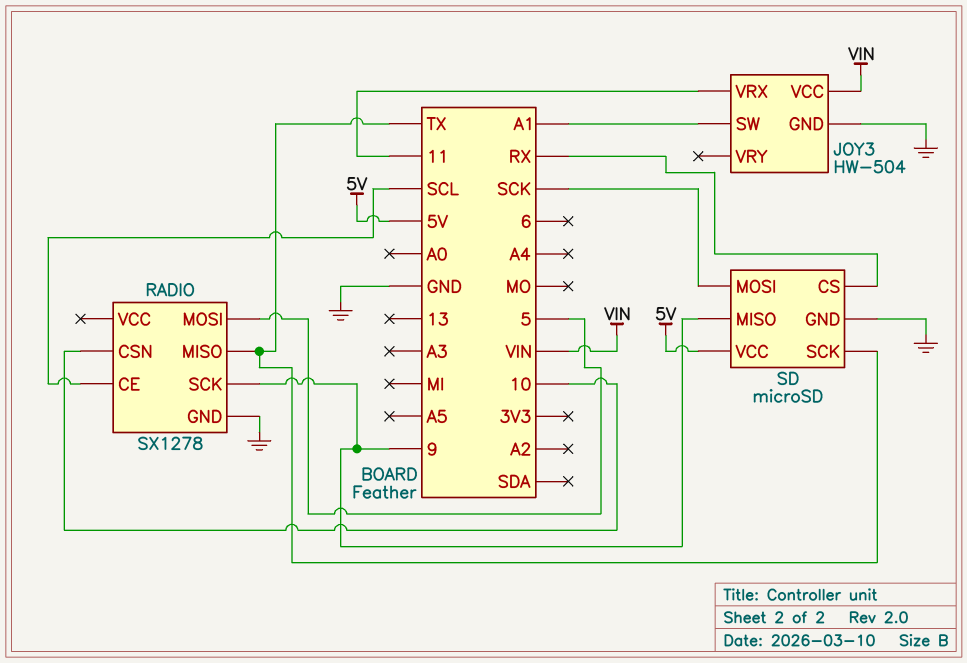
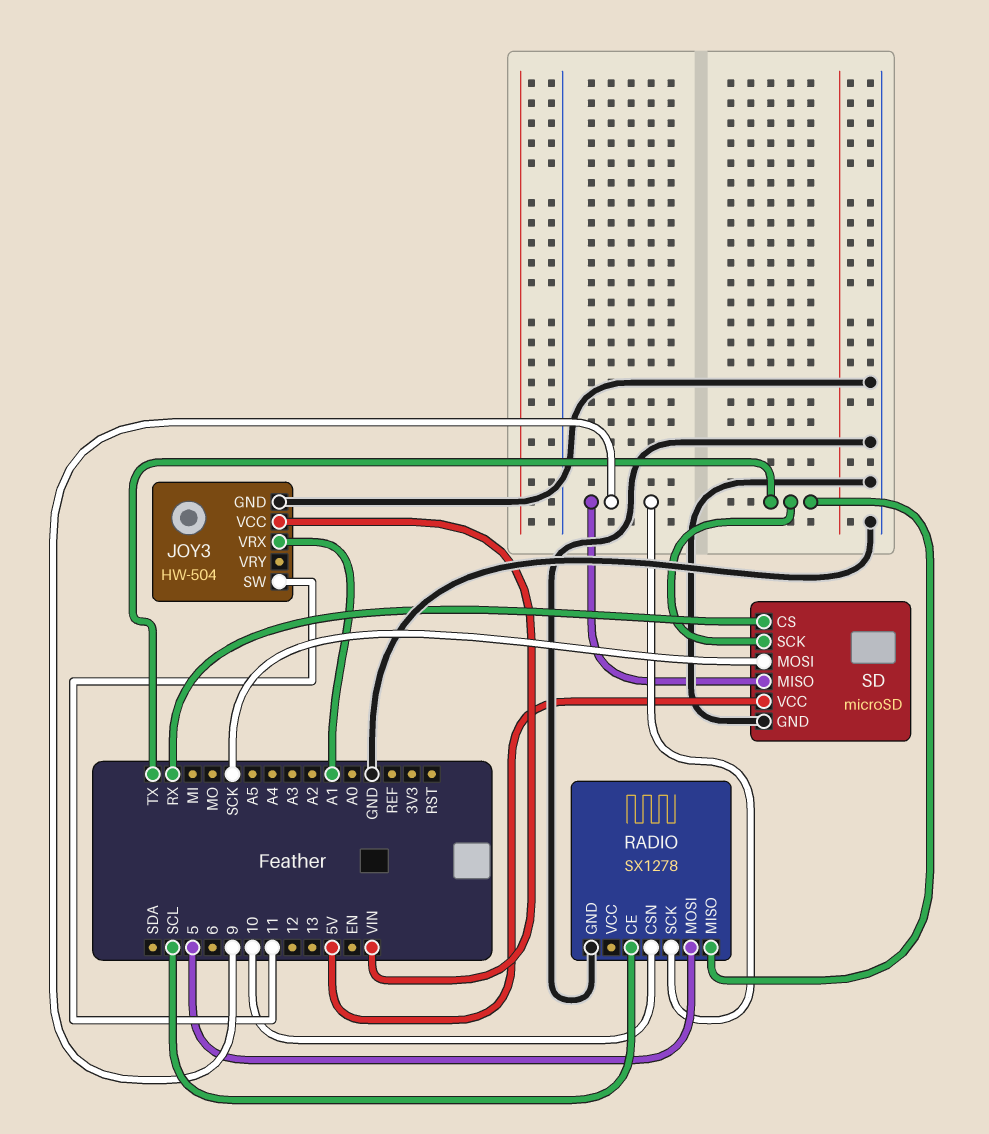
JOY3 pin SW: A1 -> 11
JOY3 pin VRX: 11 -> A1

